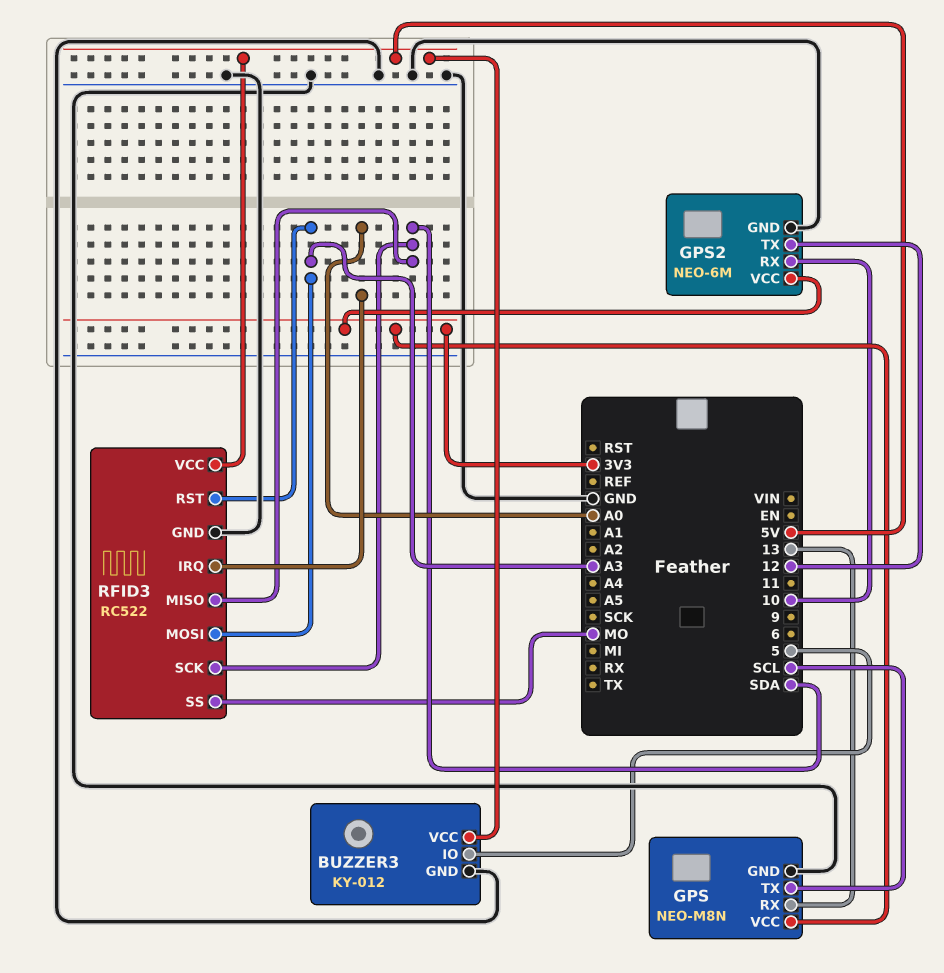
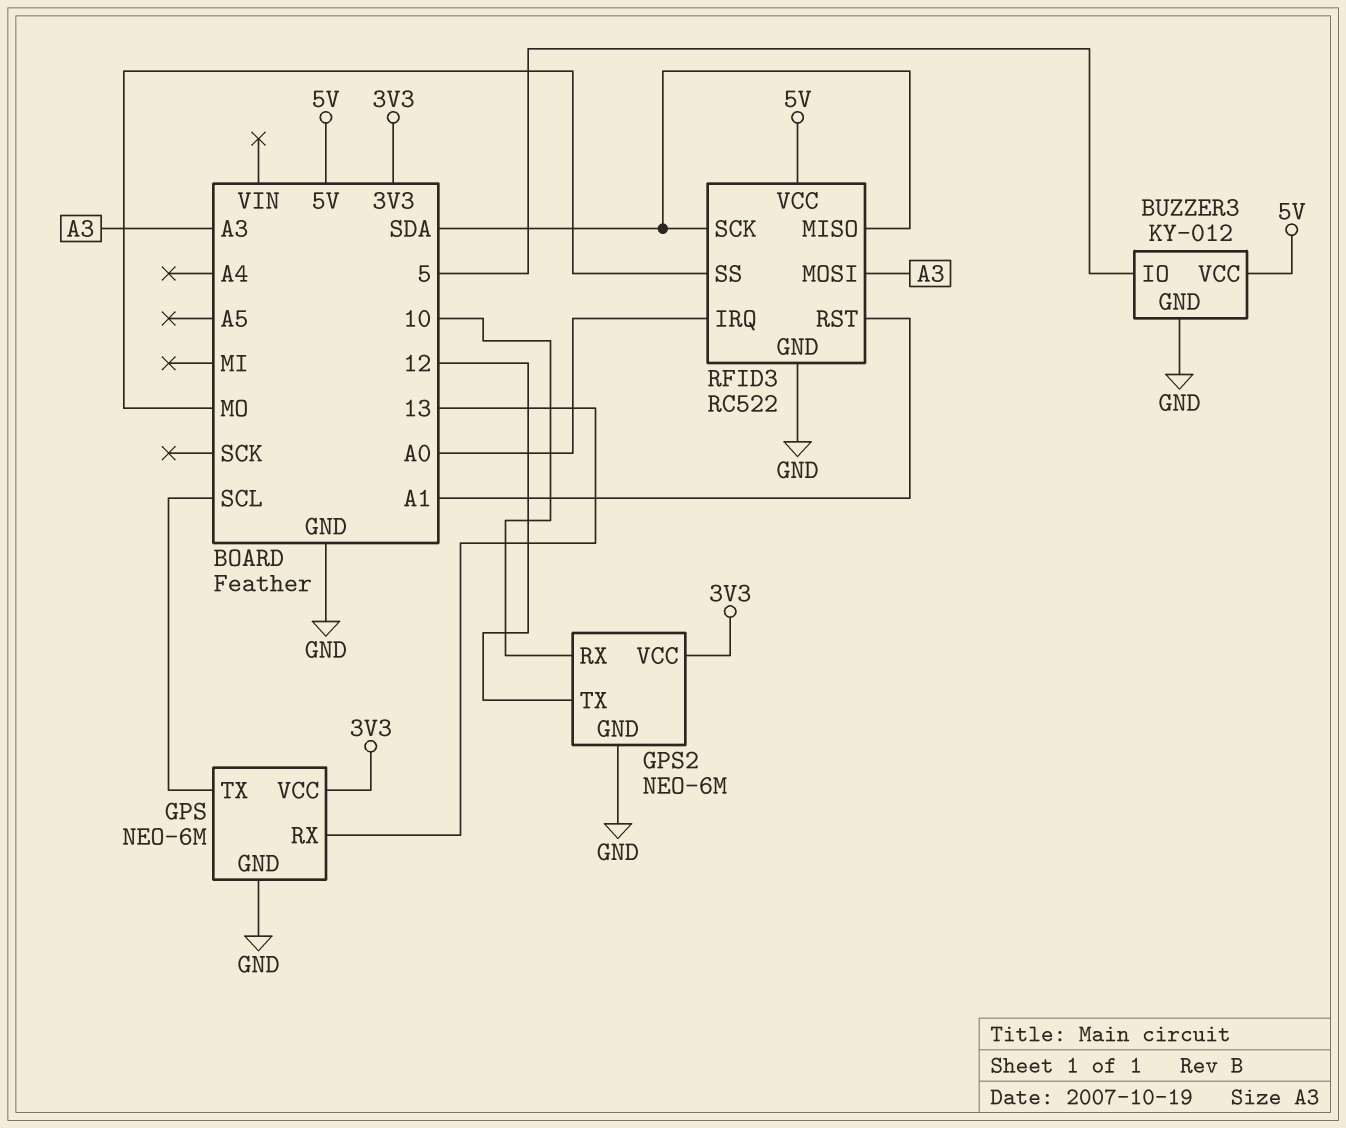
GPS: NEO-M8N -> NEO-6M
RFID3 pin RST: A3 -> A1

